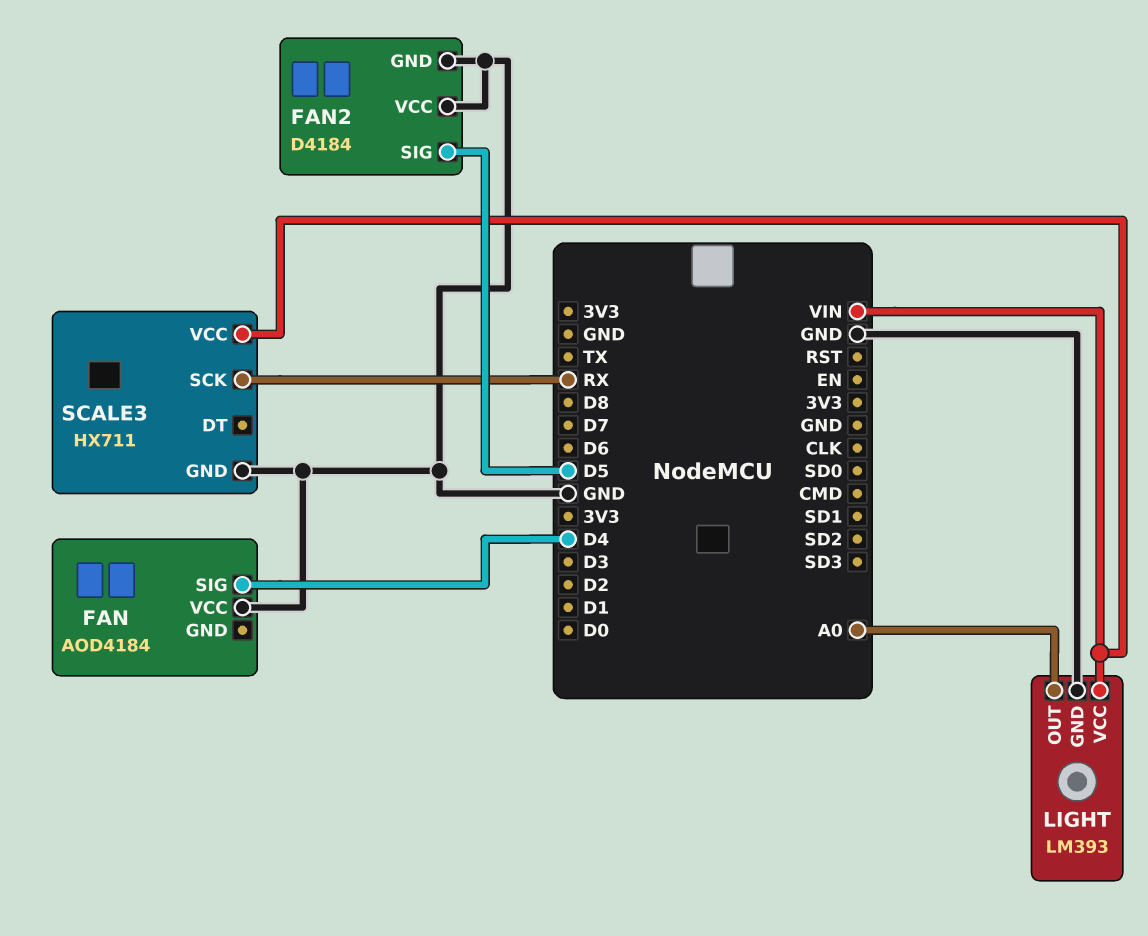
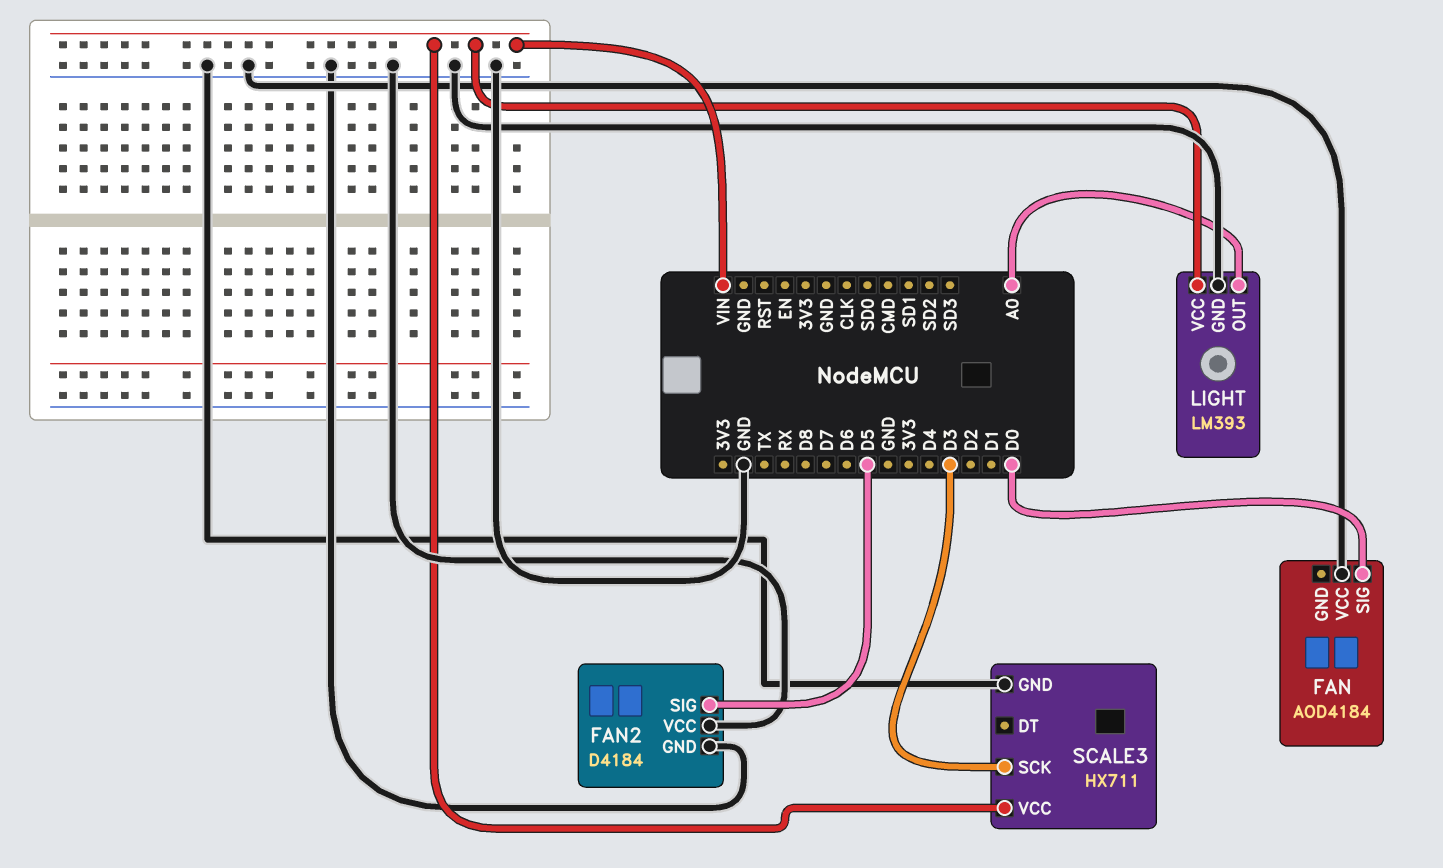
FAN pin SIG: D4 -> D0
SCALE3 pin SCK: RX -> D3

